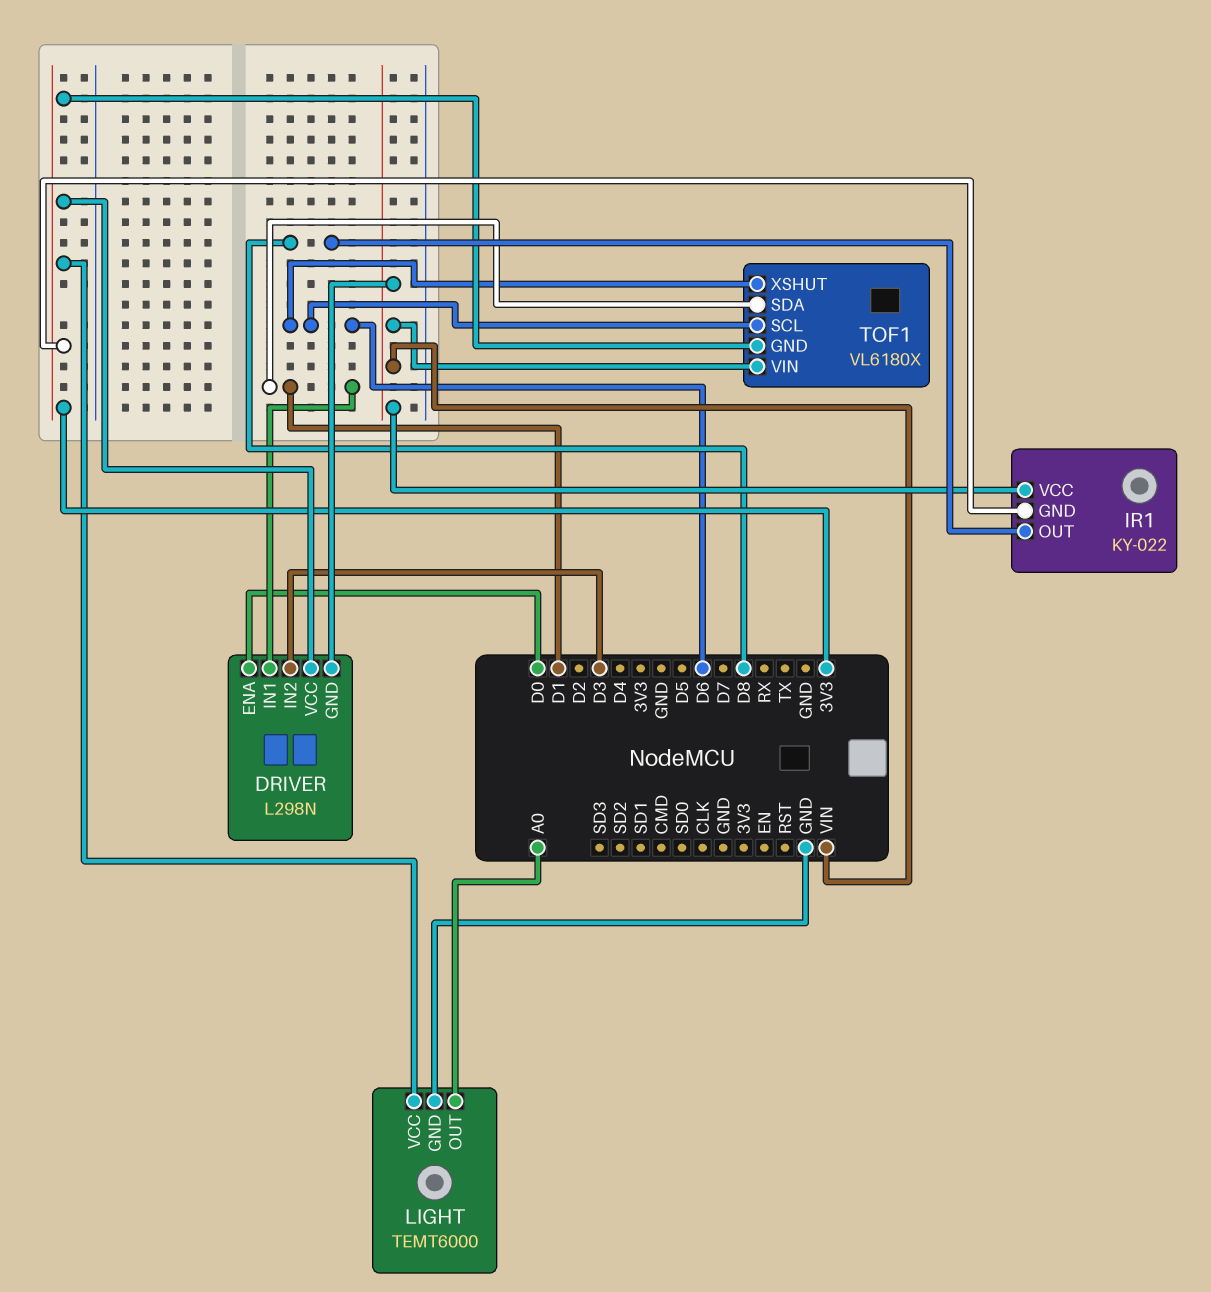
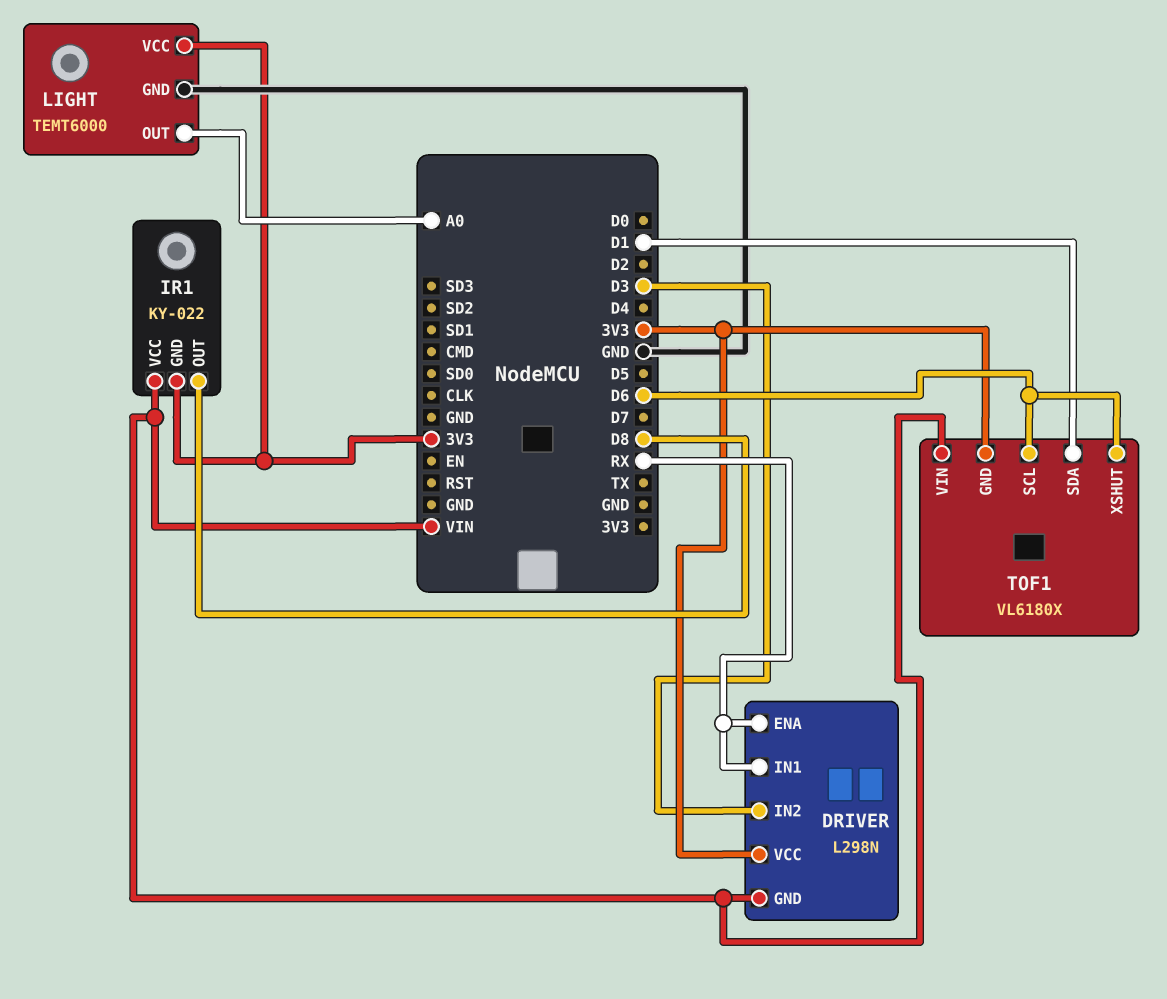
DRIVER pin ENA: D0 -> RX
DRIVER pin IN1: D1 -> RX

